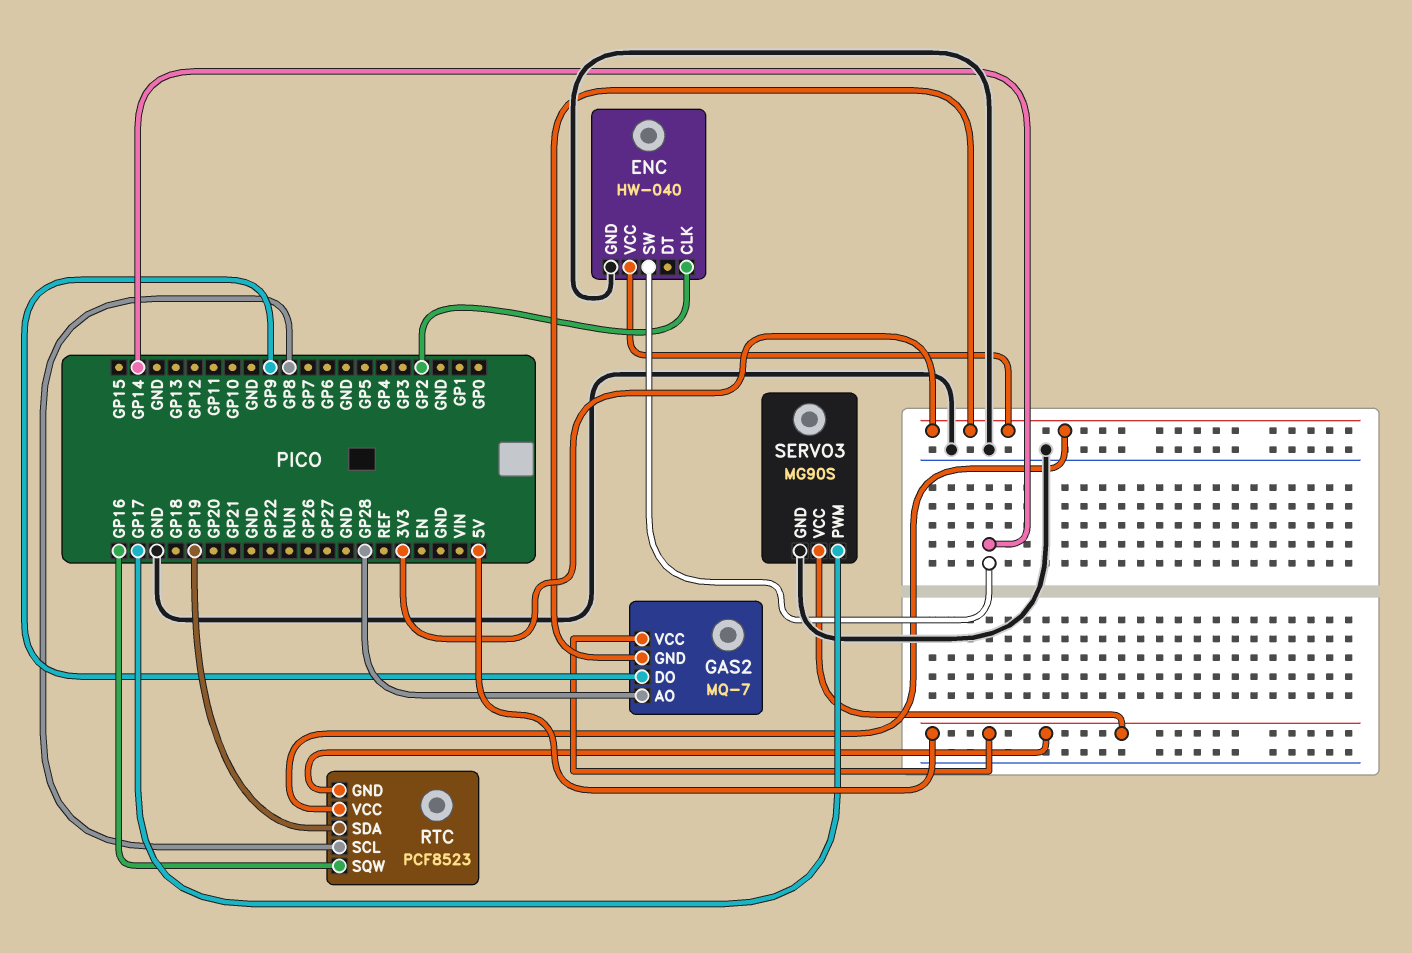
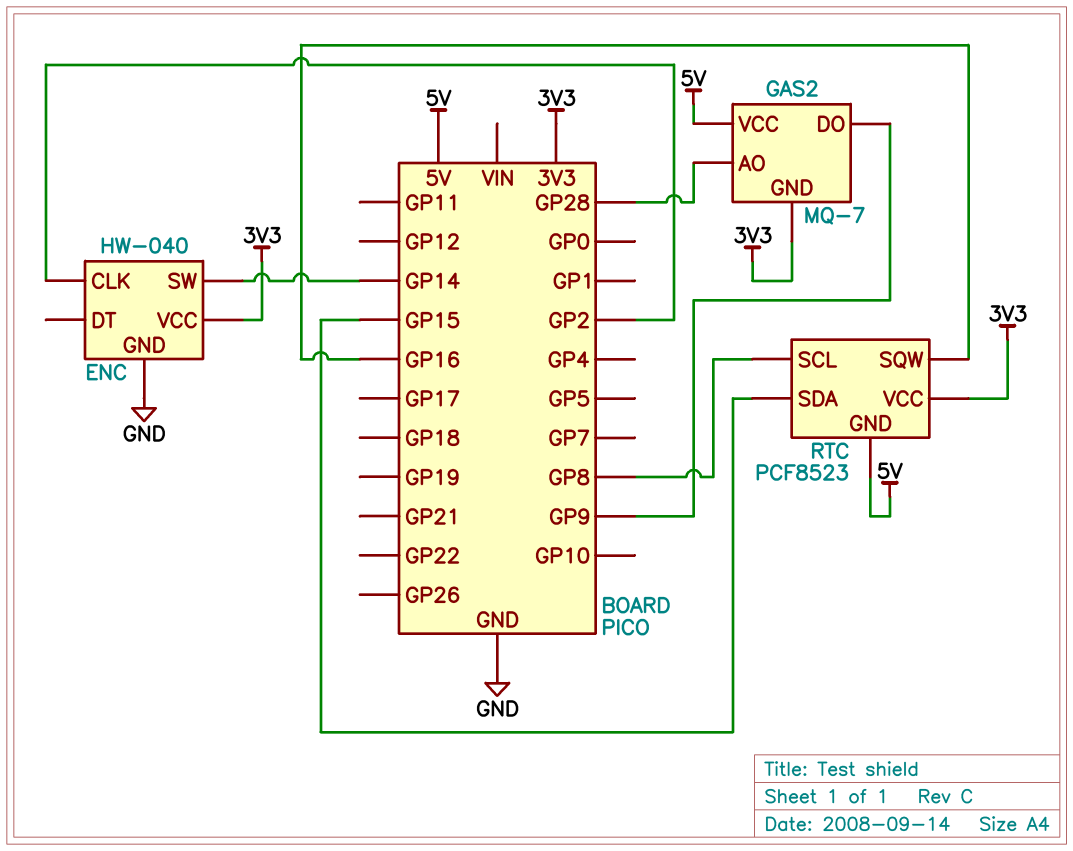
RTC pin SDA: GP19 -> GP15
SERVO3: MG90S -> none
SERVO3 pin GND: GND -> none
SERVO3 pin PWM: GP17 -> none
SERVO3 pin VCC: 5V -> none

